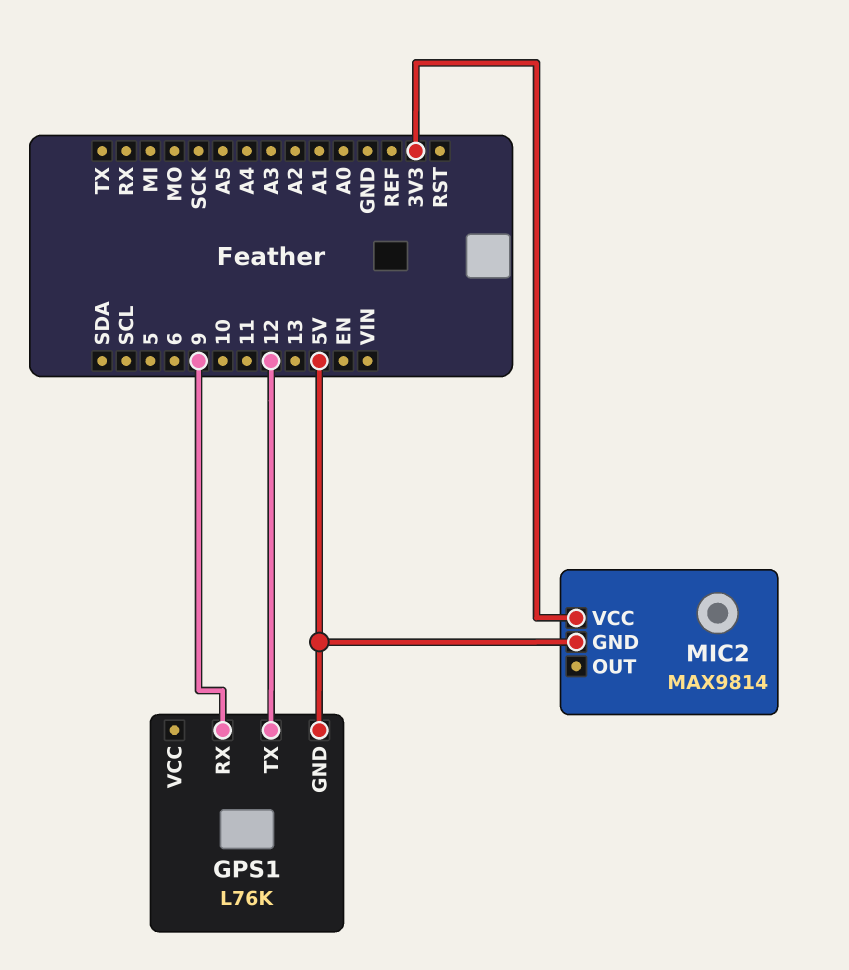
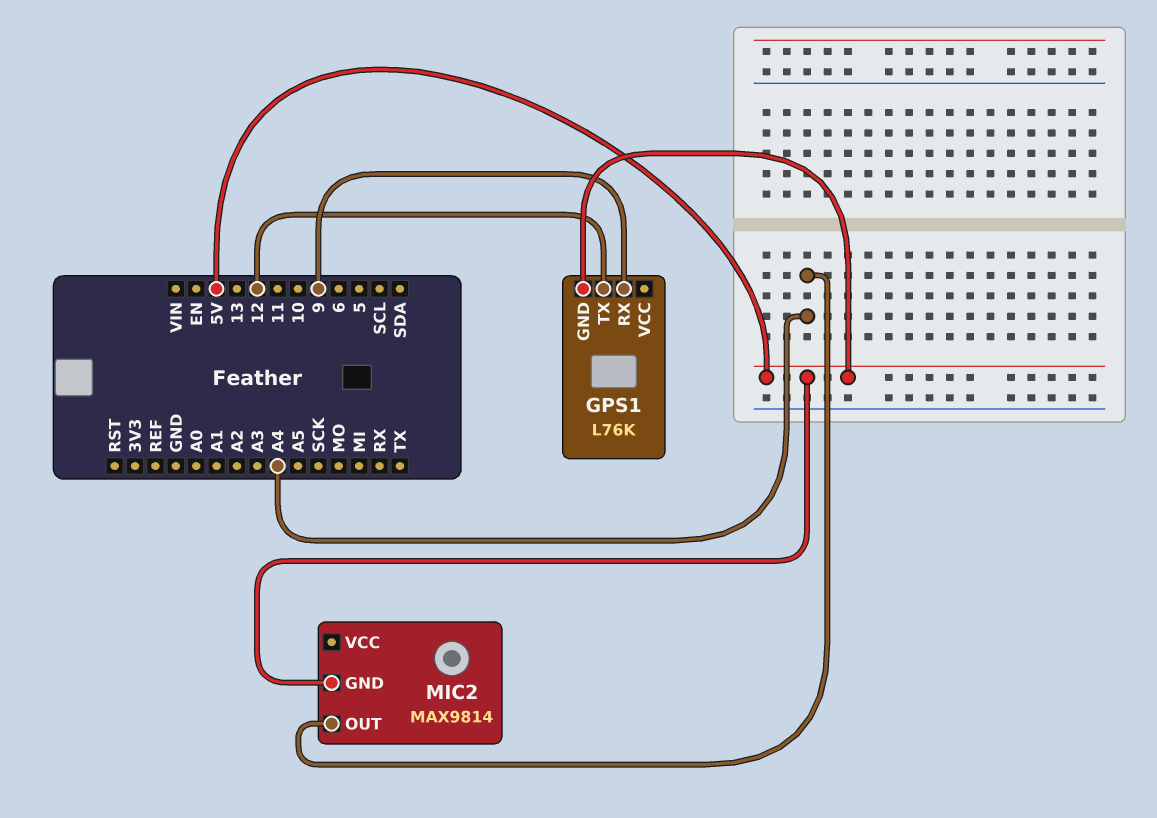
MIC2 pin OUT: none -> A4
MIC2 pin VCC: 3V3 -> none

